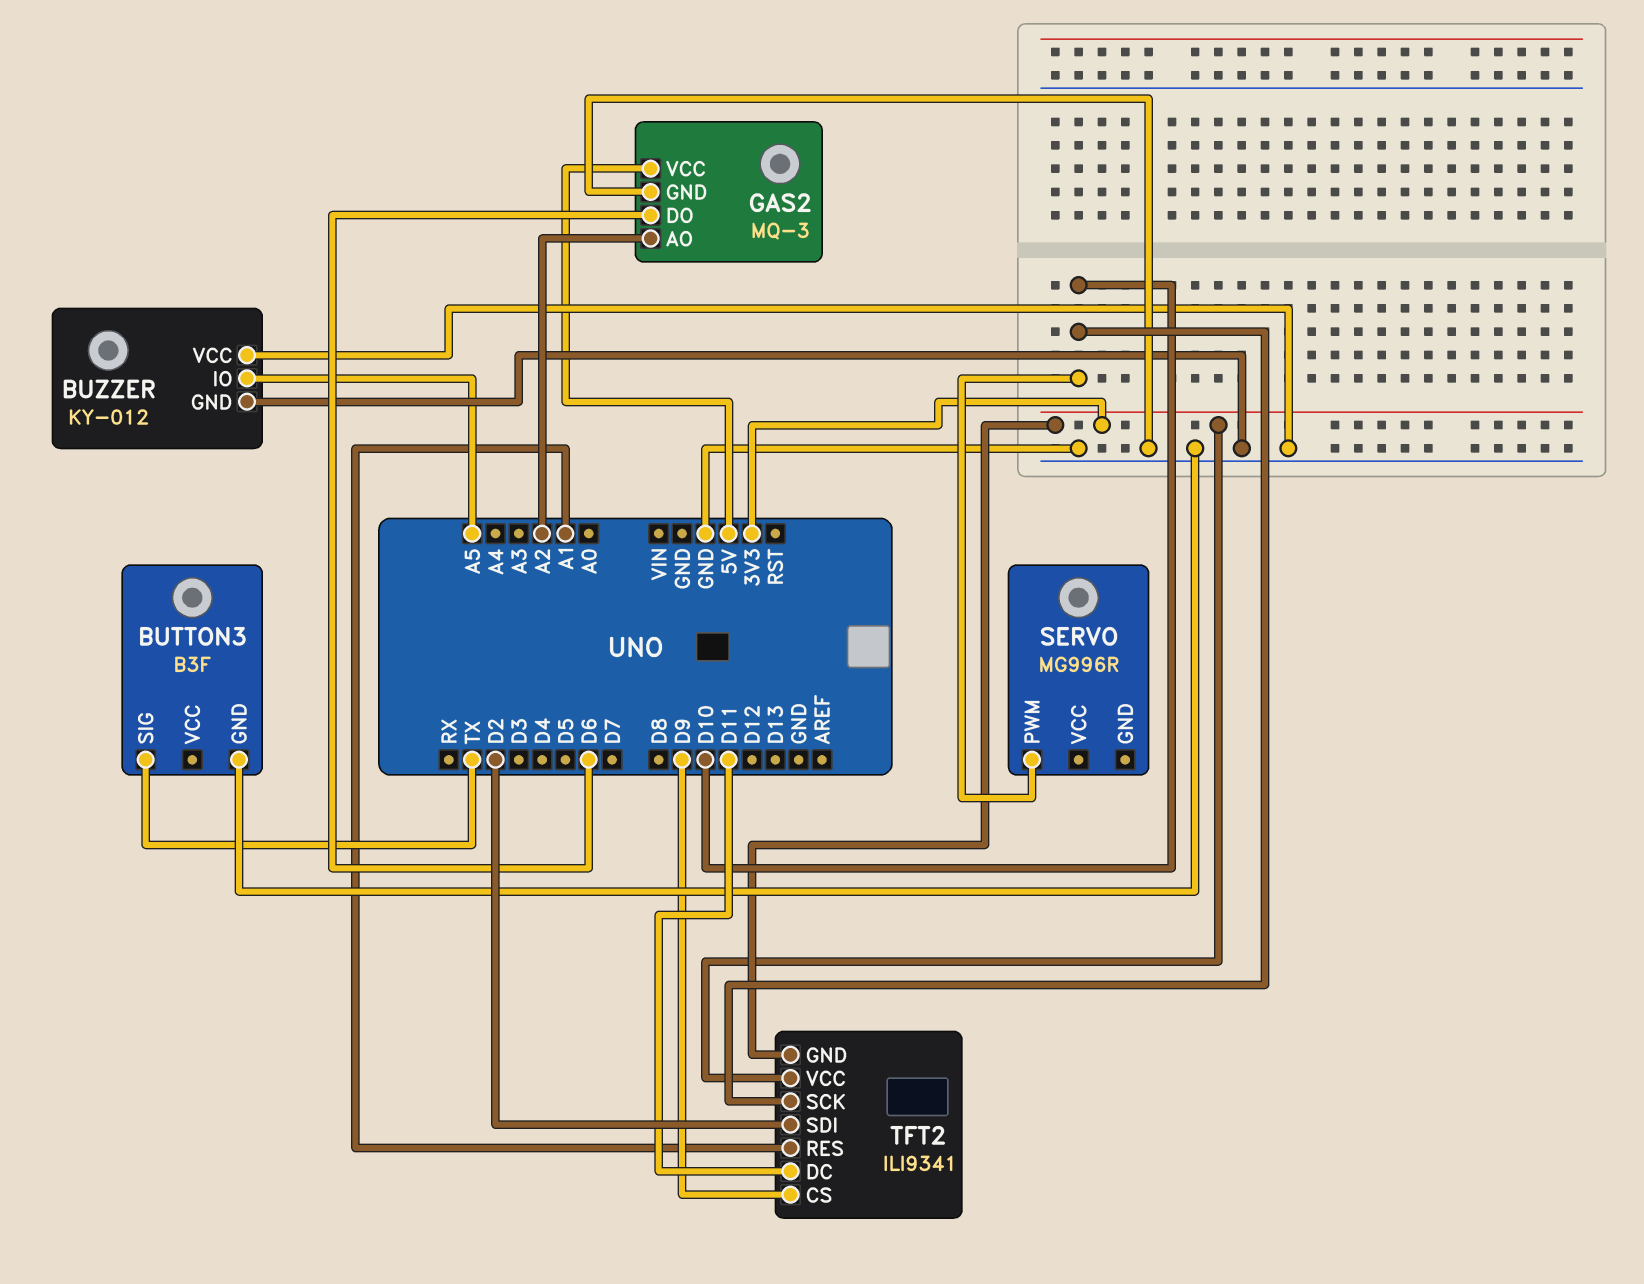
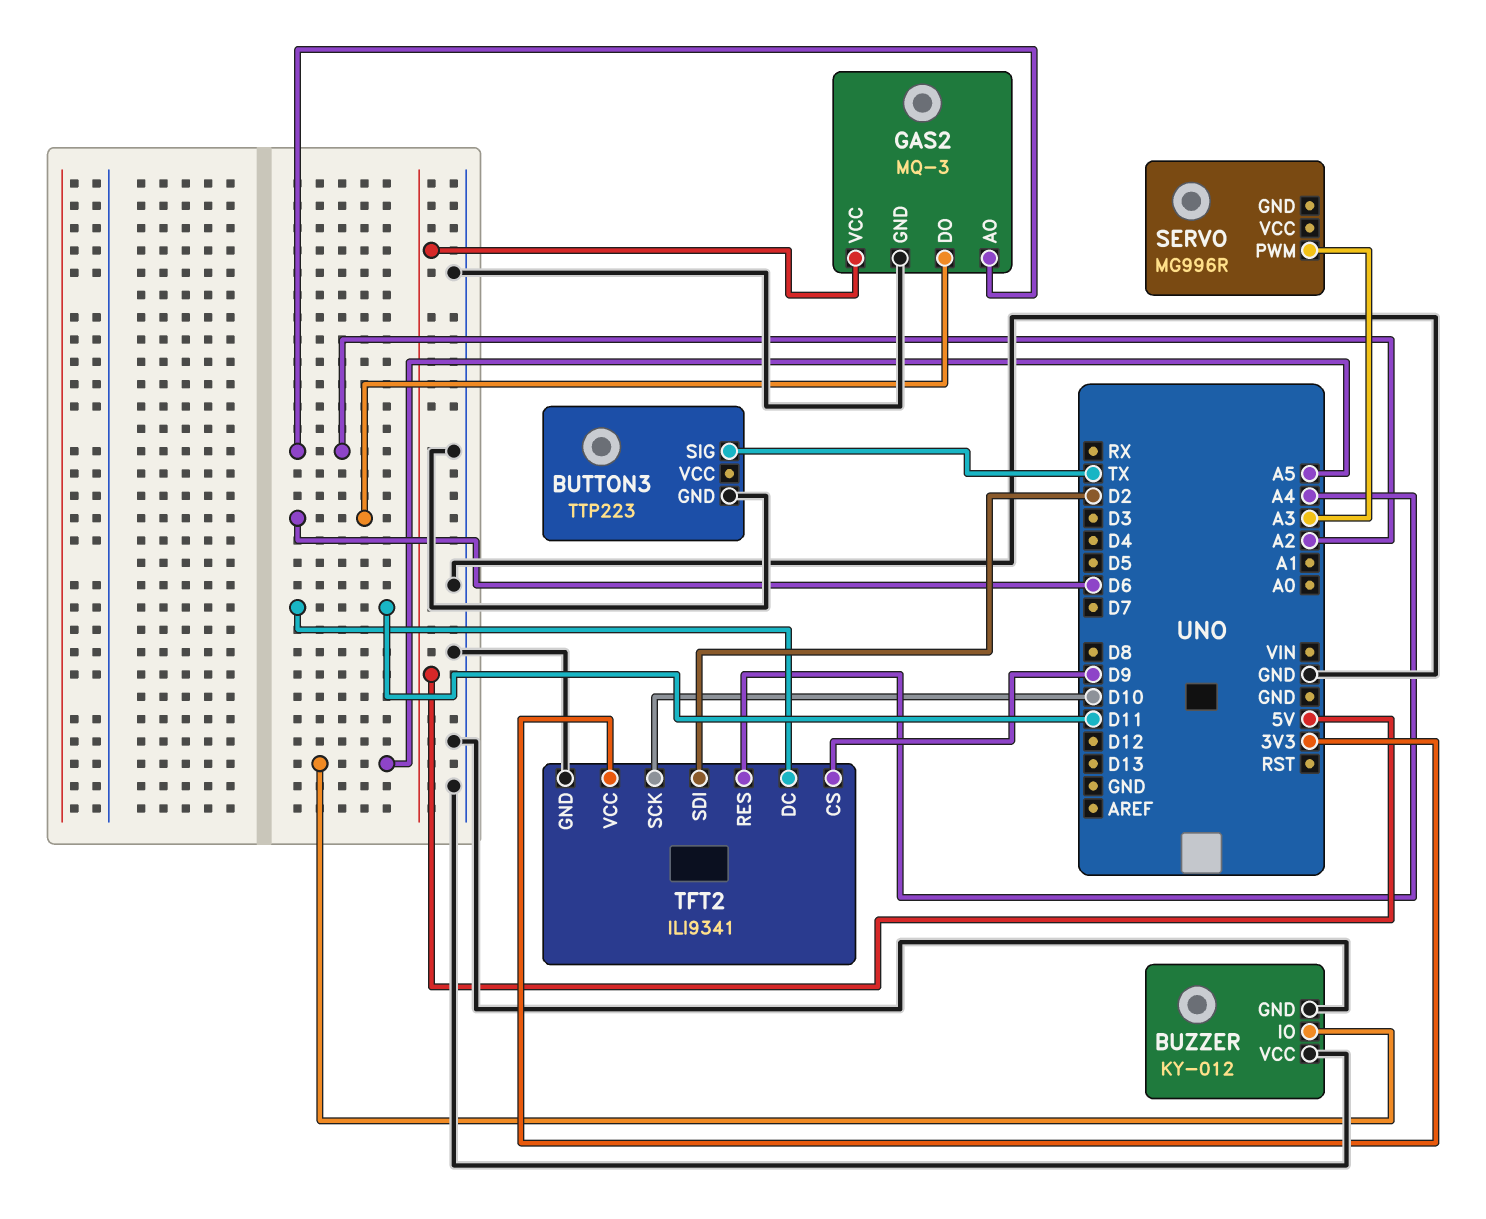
BUTTON3: B3F -> TTP223
SERVO pin PWM: D10 -> A3
TFT2 pin GND: 3V3 -> GND
TFT2 pin RES: A1 -> A4

